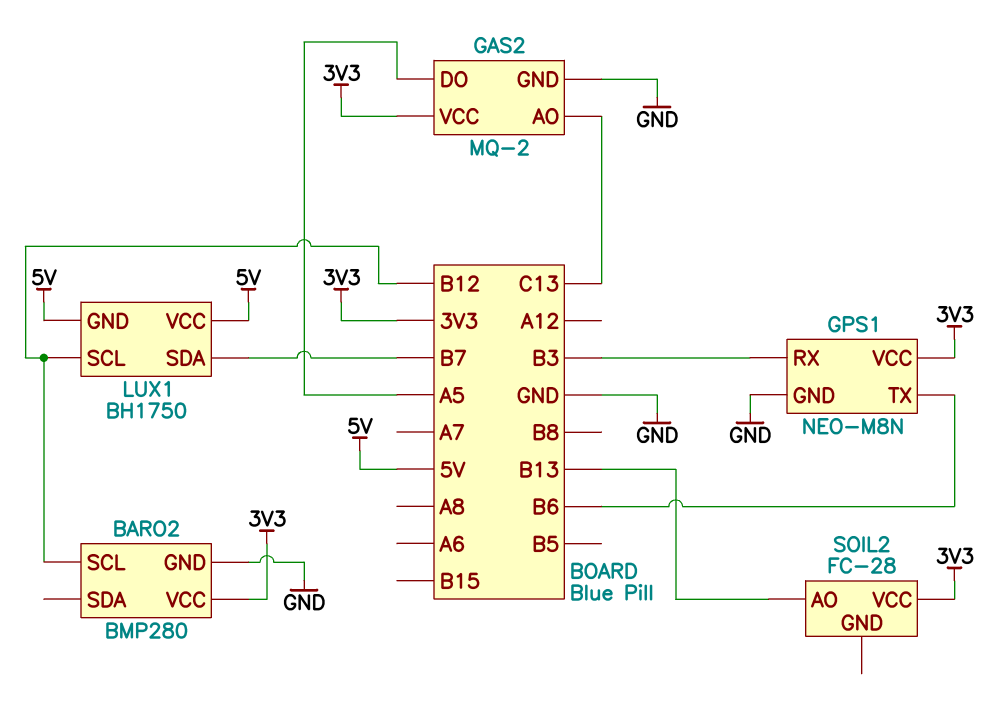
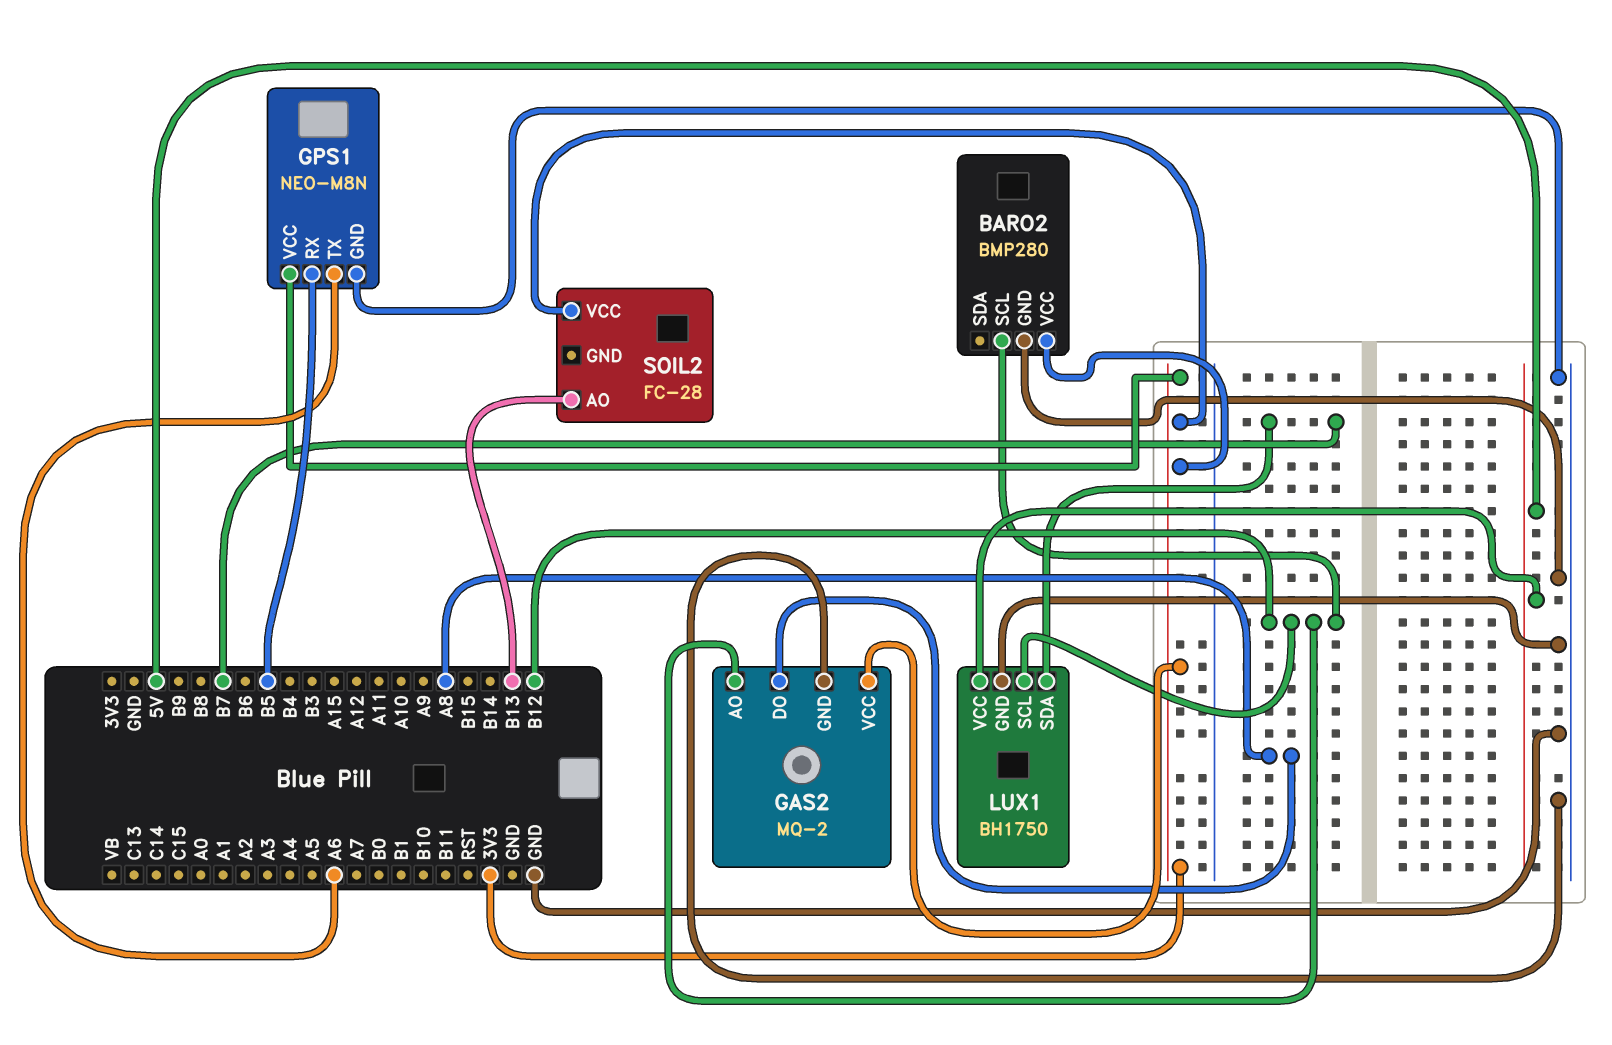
GAS2 pin AO: C13 -> B12
GAS2 pin DO: A5 -> A8
GPS1 pin RX: B3 -> B5
GPS1 pin TX: B6 -> A6
LUX1 pin GND: 5V -> GND

